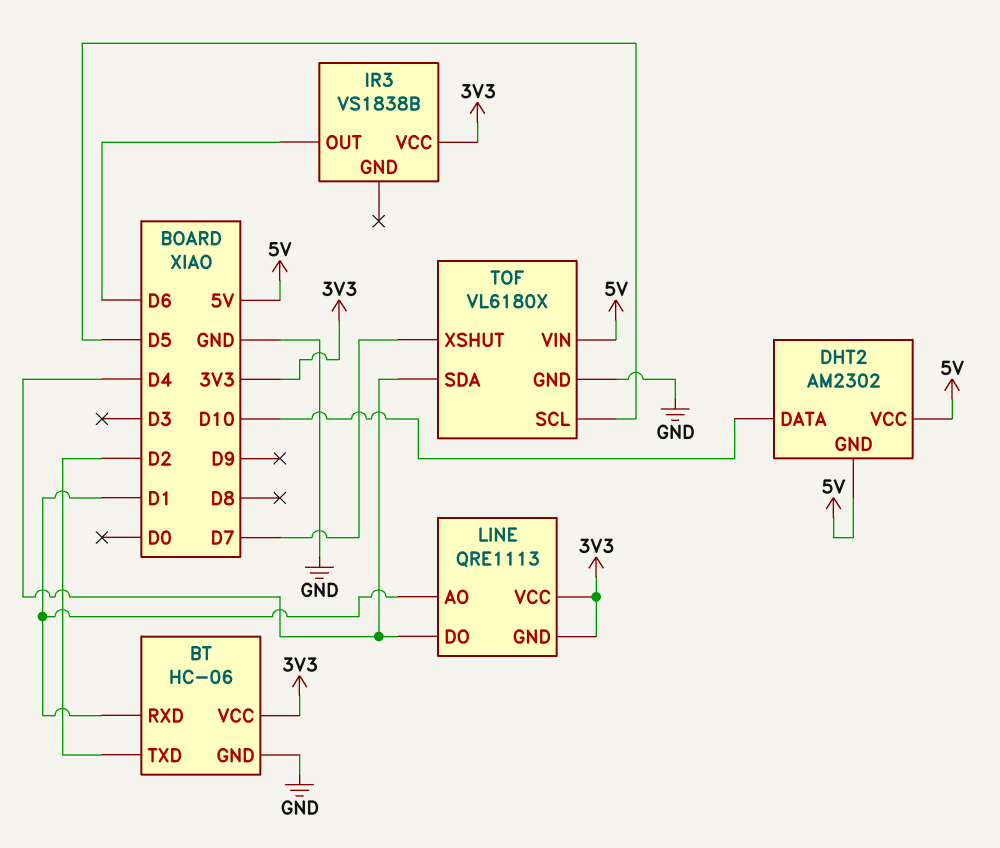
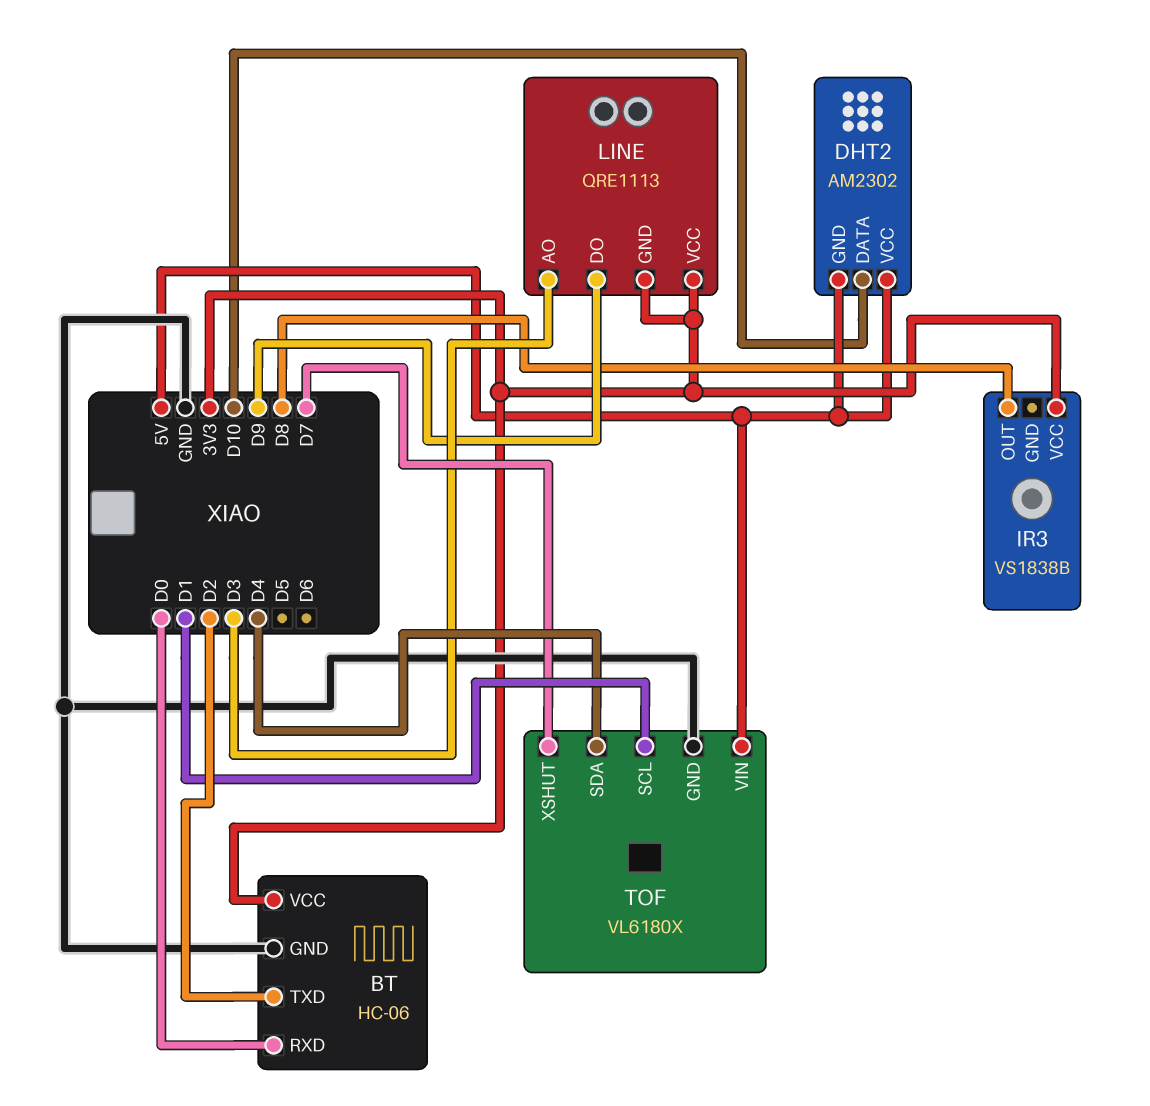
BT pin RXD: D1 -> D0
IR3 pin OUT: D6 -> D8
LINE pin AO: D1 -> D3
LINE pin DO: D4 -> D9
TOF pin SCL: D5 -> D1

